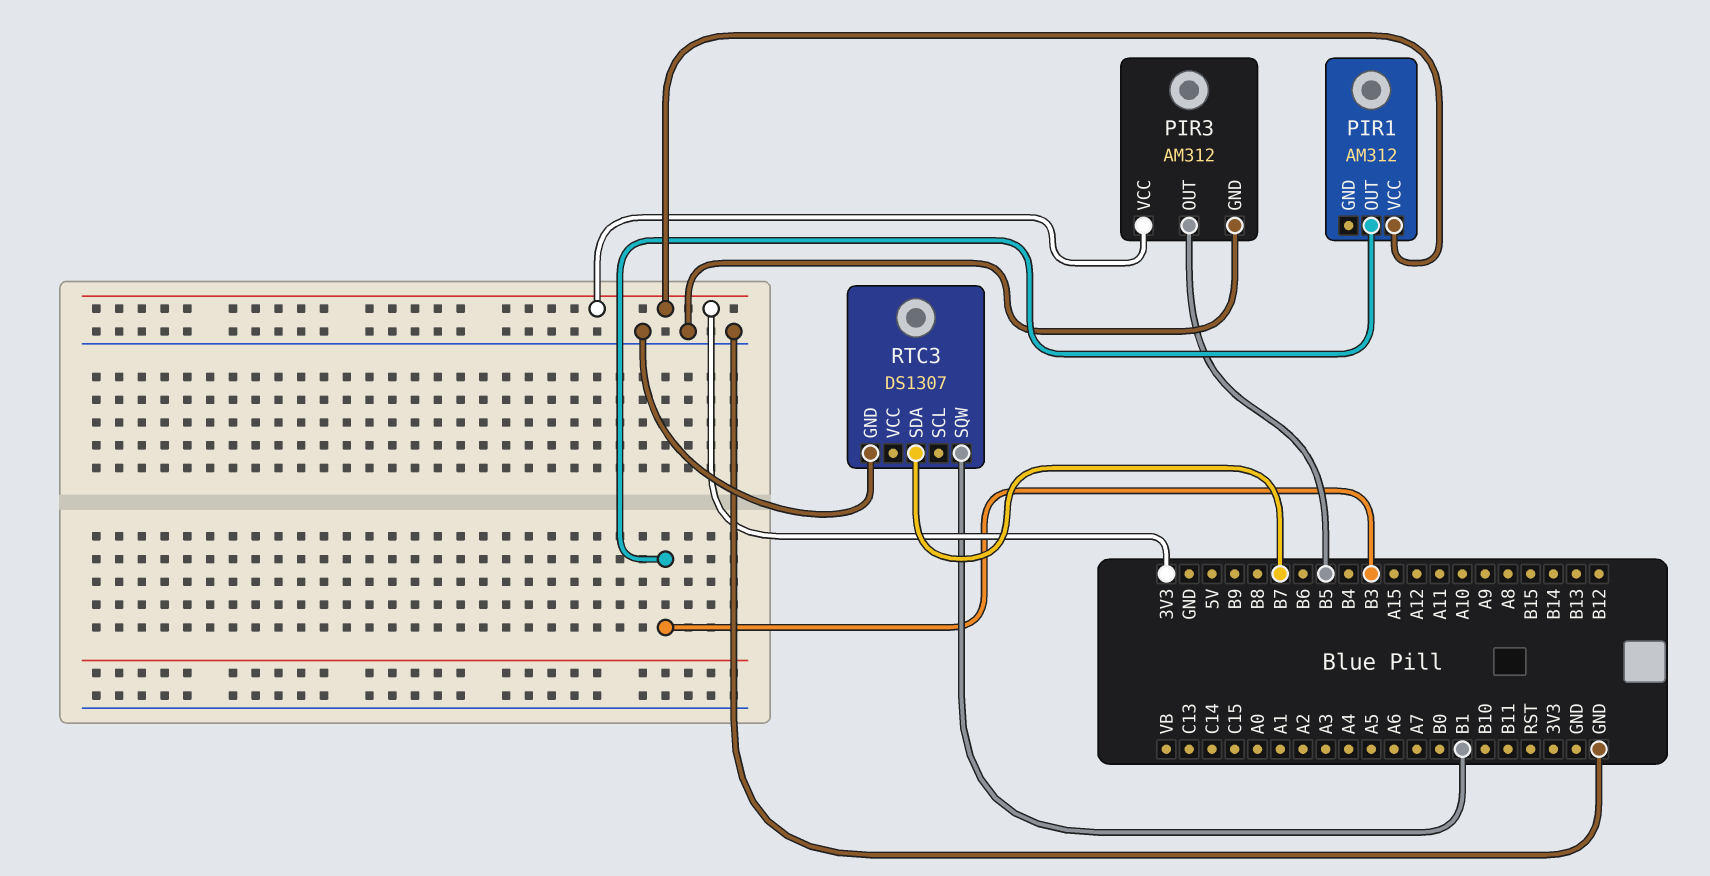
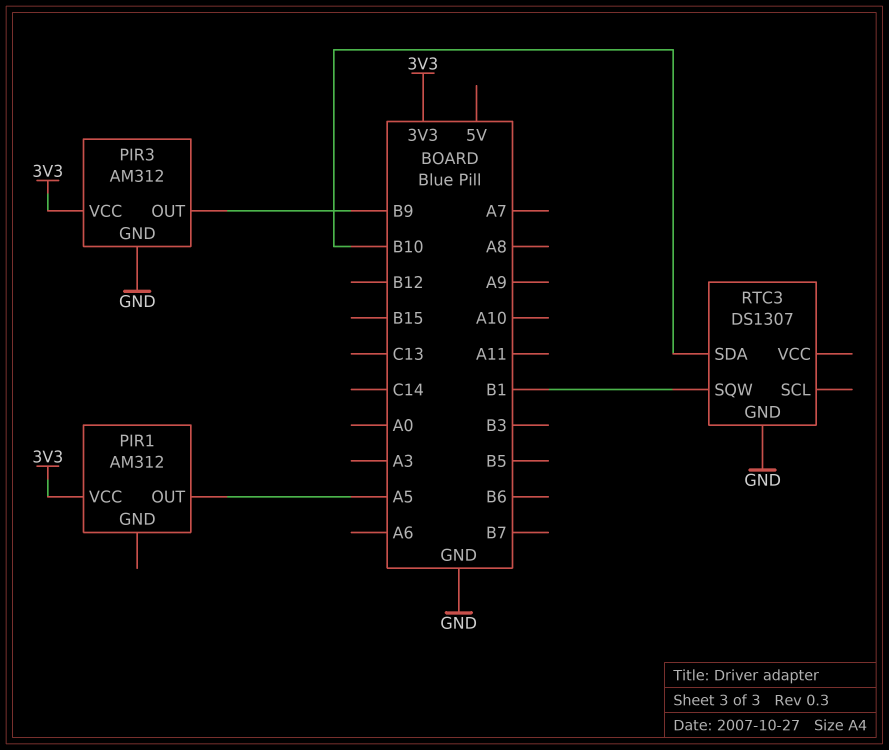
PIR1 pin OUT: B3 -> A5
PIR3 pin OUT: B5 -> B9
RTC3 pin SDA: B7 -> B10

